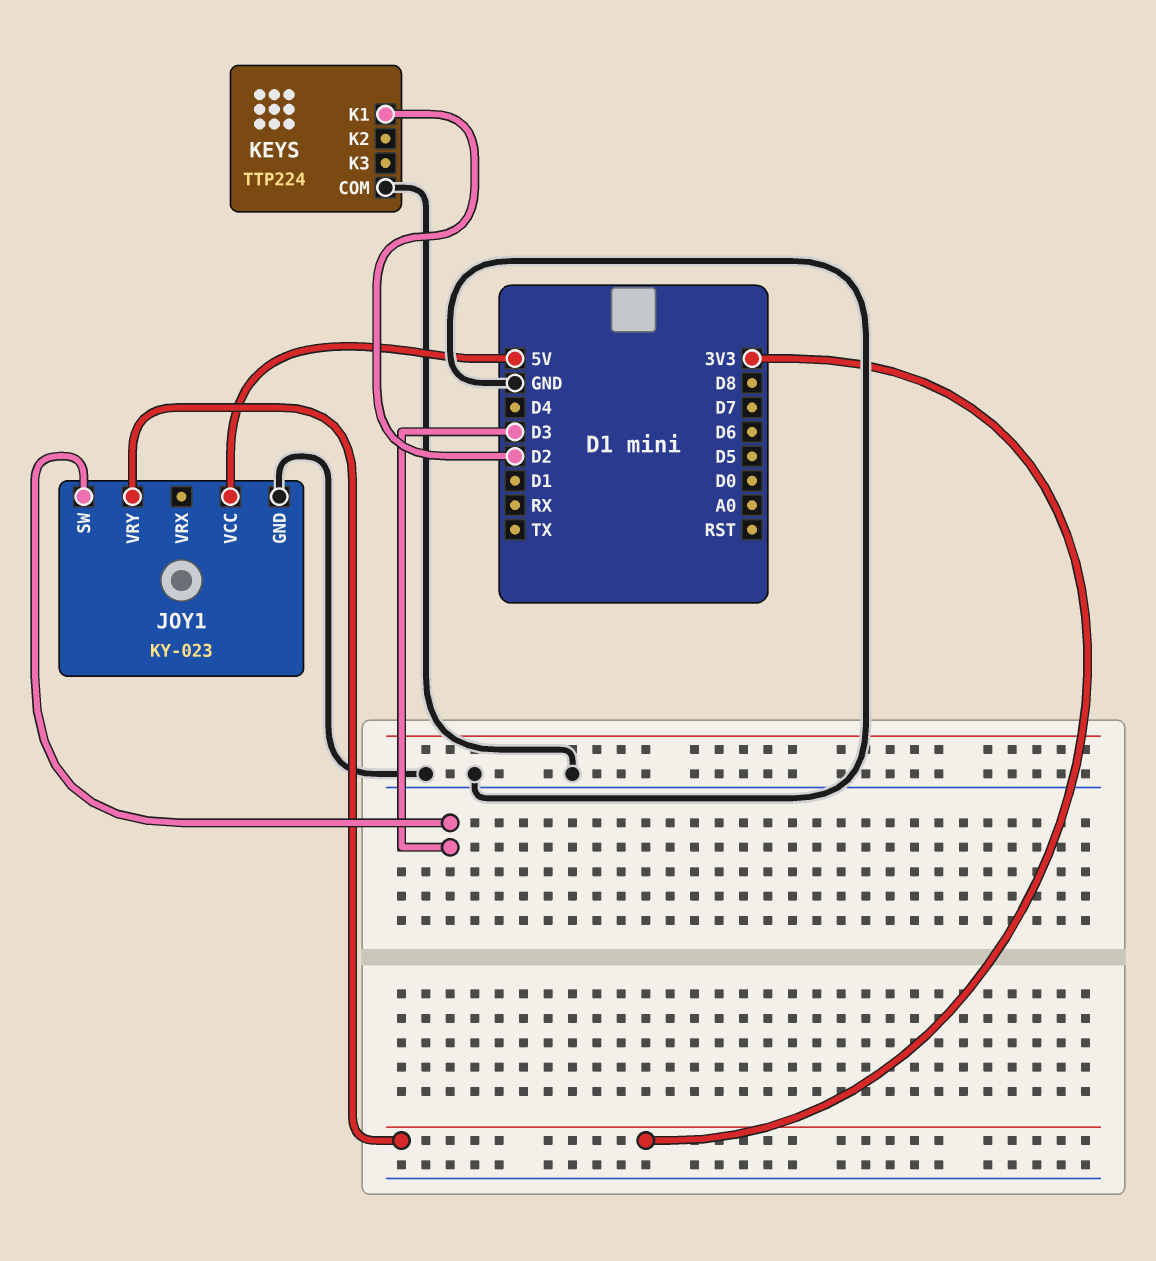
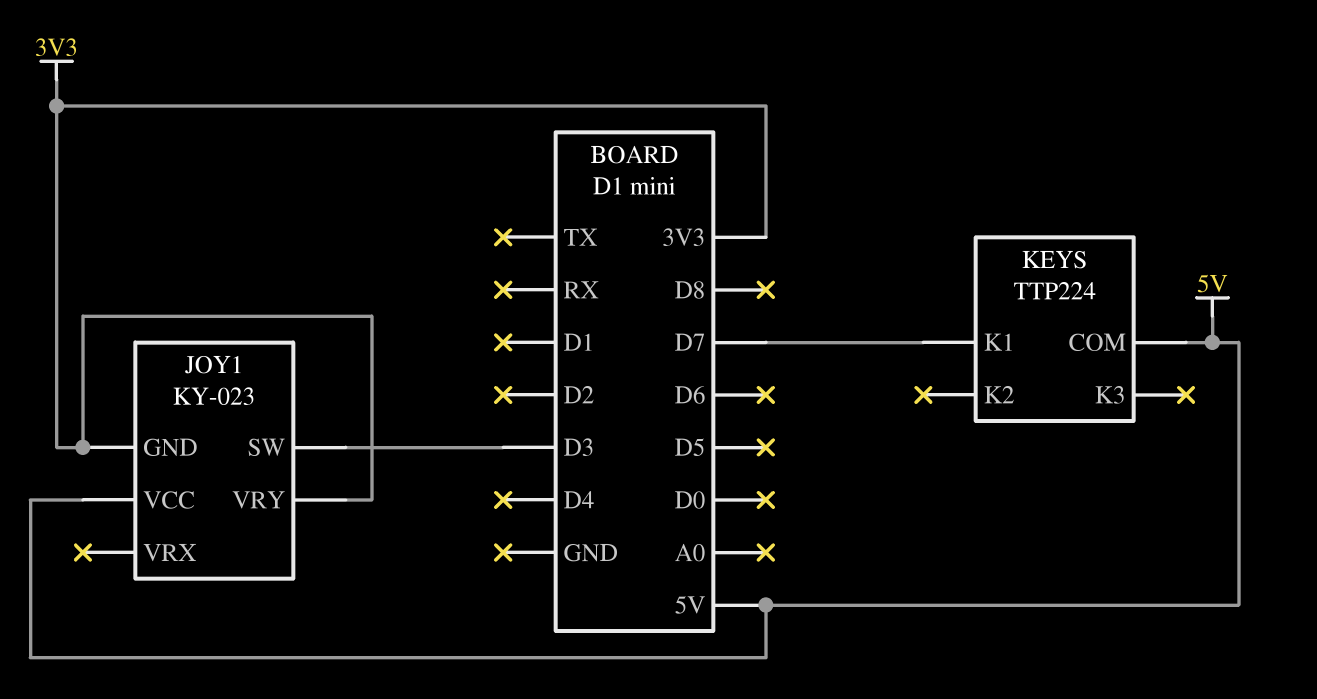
JOY1 pin GND: GND -> 3V3
KEYS pin COM: GND -> 5V
KEYS pin K1: D2 -> D7

